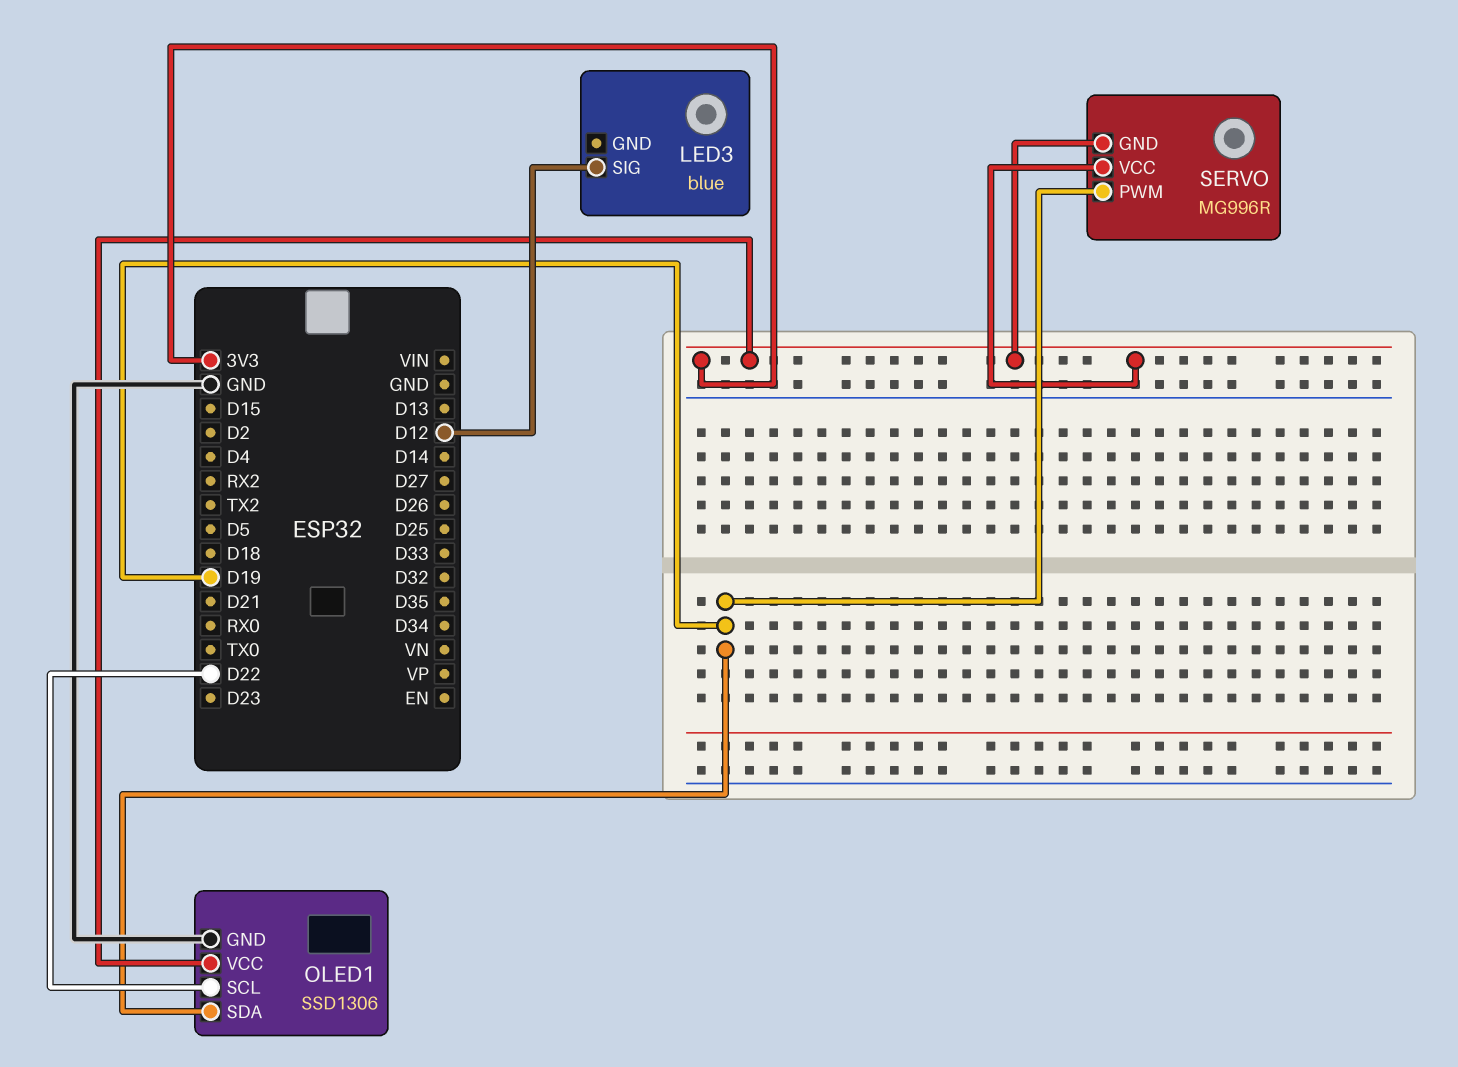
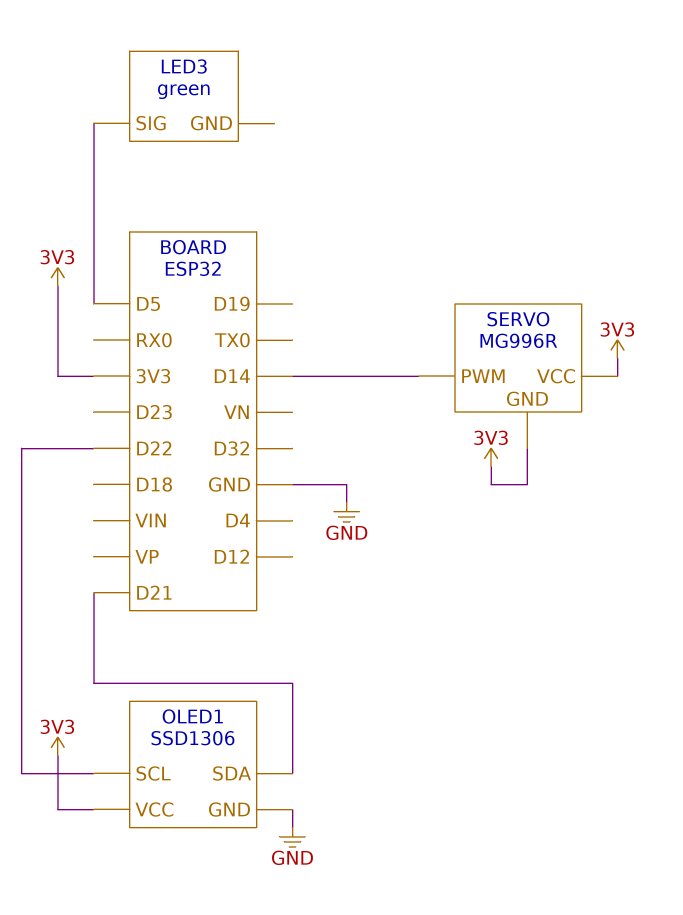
LED3: blue -> green
LED3 pin SIG: D12 -> D5
OLED1 pin SDA: D19 -> D21
SERVO pin PWM: D19 -> D14

